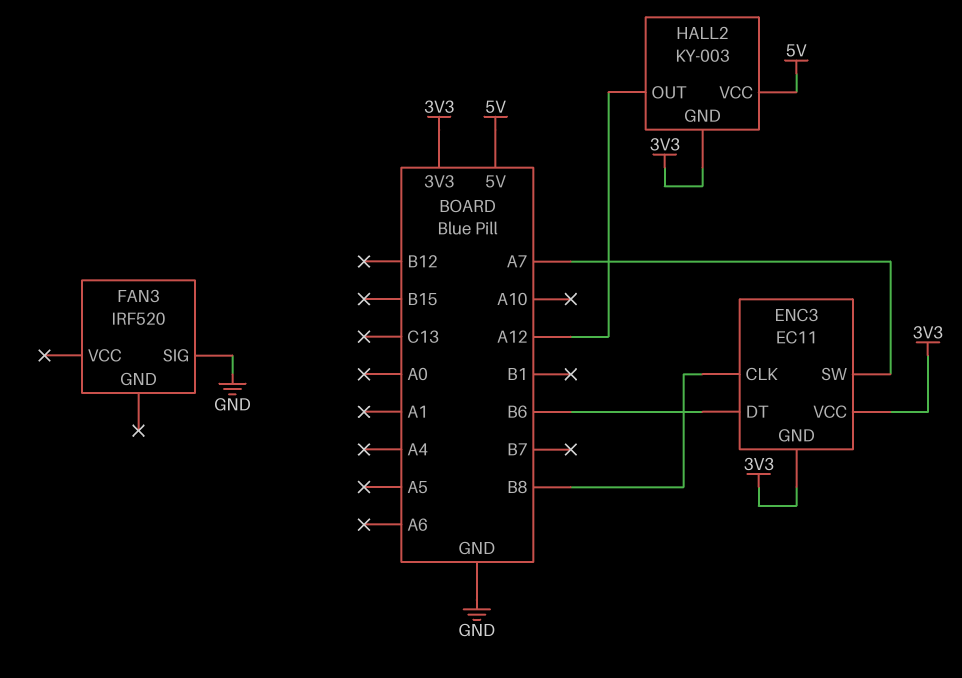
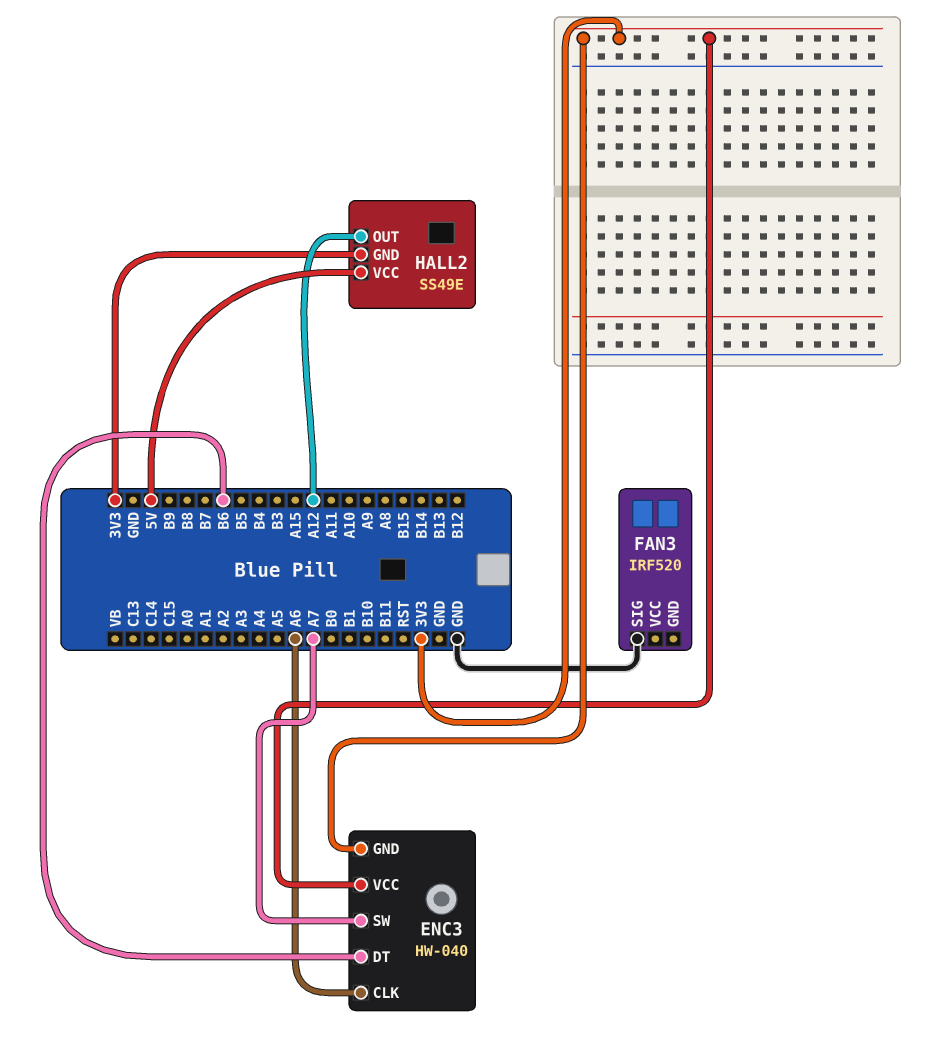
ENC3: EC11 -> HW-040
ENC3 pin CLK: B8 -> A6
HALL2: KY-003 -> SS49E

